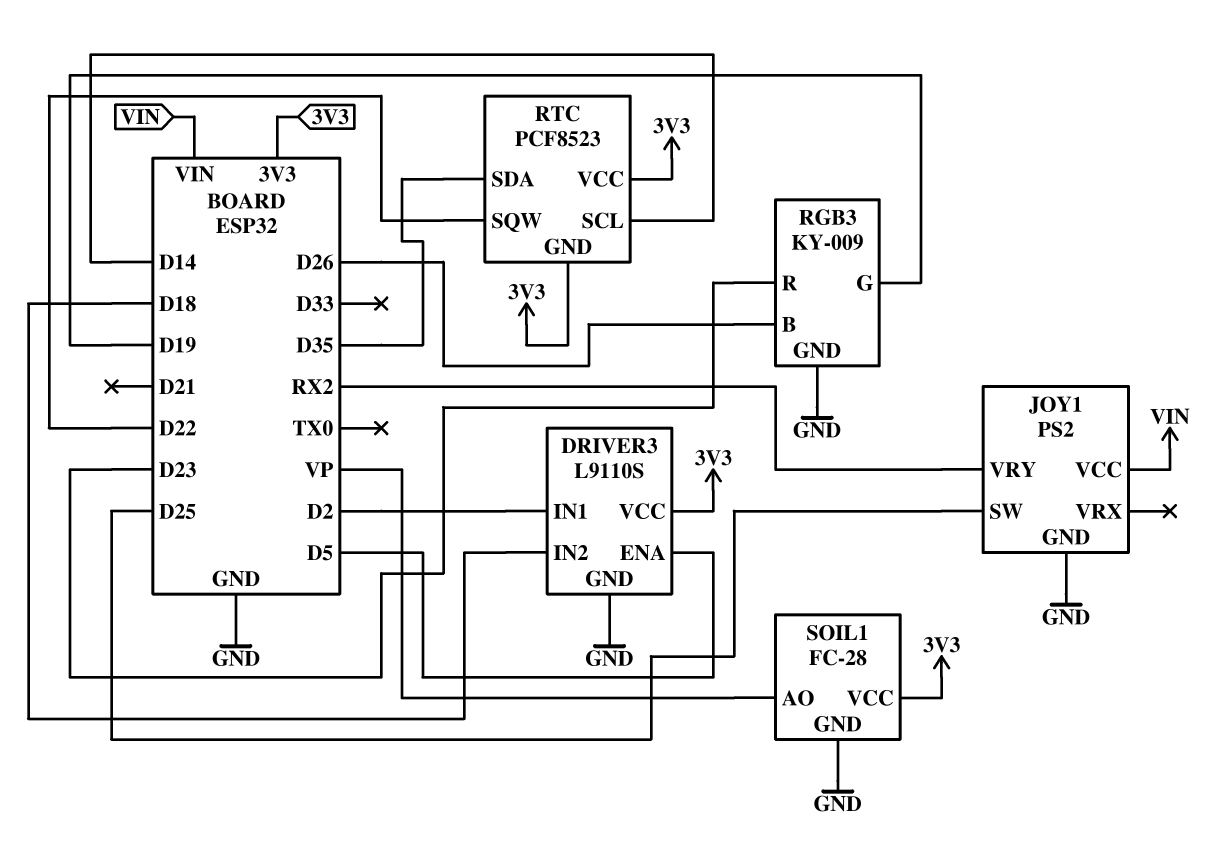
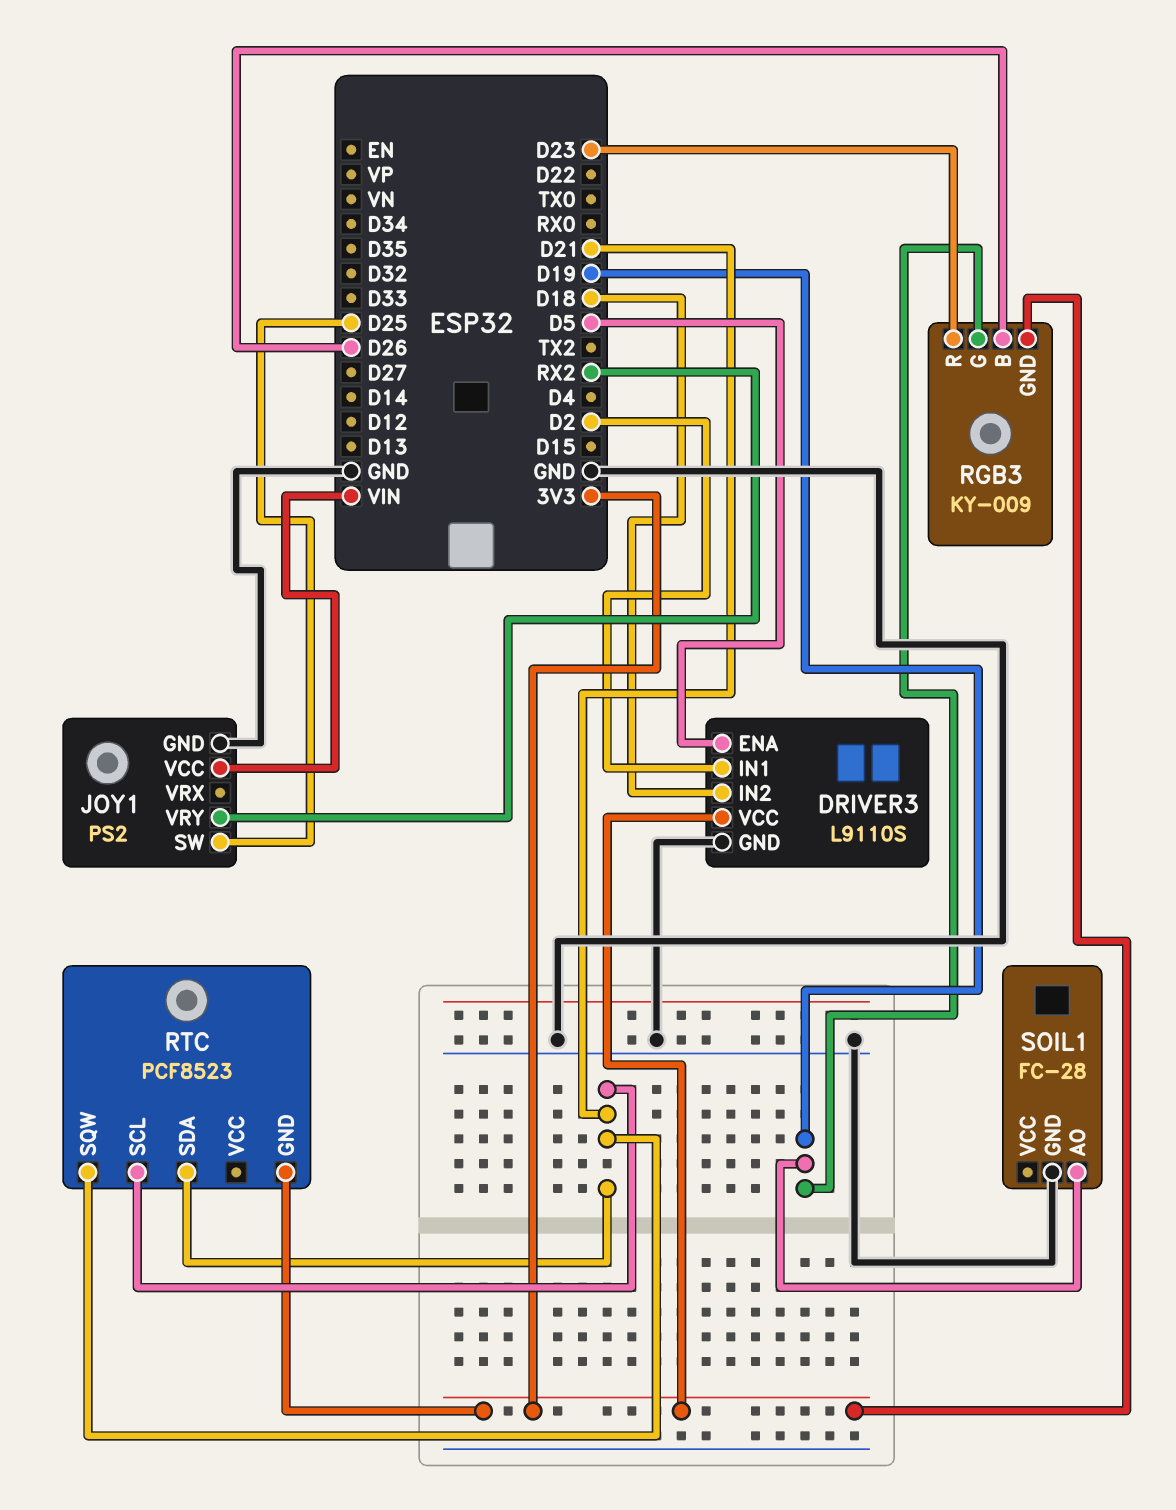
RGB3 pin GND: GND -> 3V3
RTC pin SCL: D14 -> D21
RTC pin SDA: D35 -> D21
RTC pin SQW: D22 -> D21
RTC pin VCC: 3V3 -> none
SOIL1 pin AO: VP -> D19
SOIL1 pin VCC: 3V3 -> none

